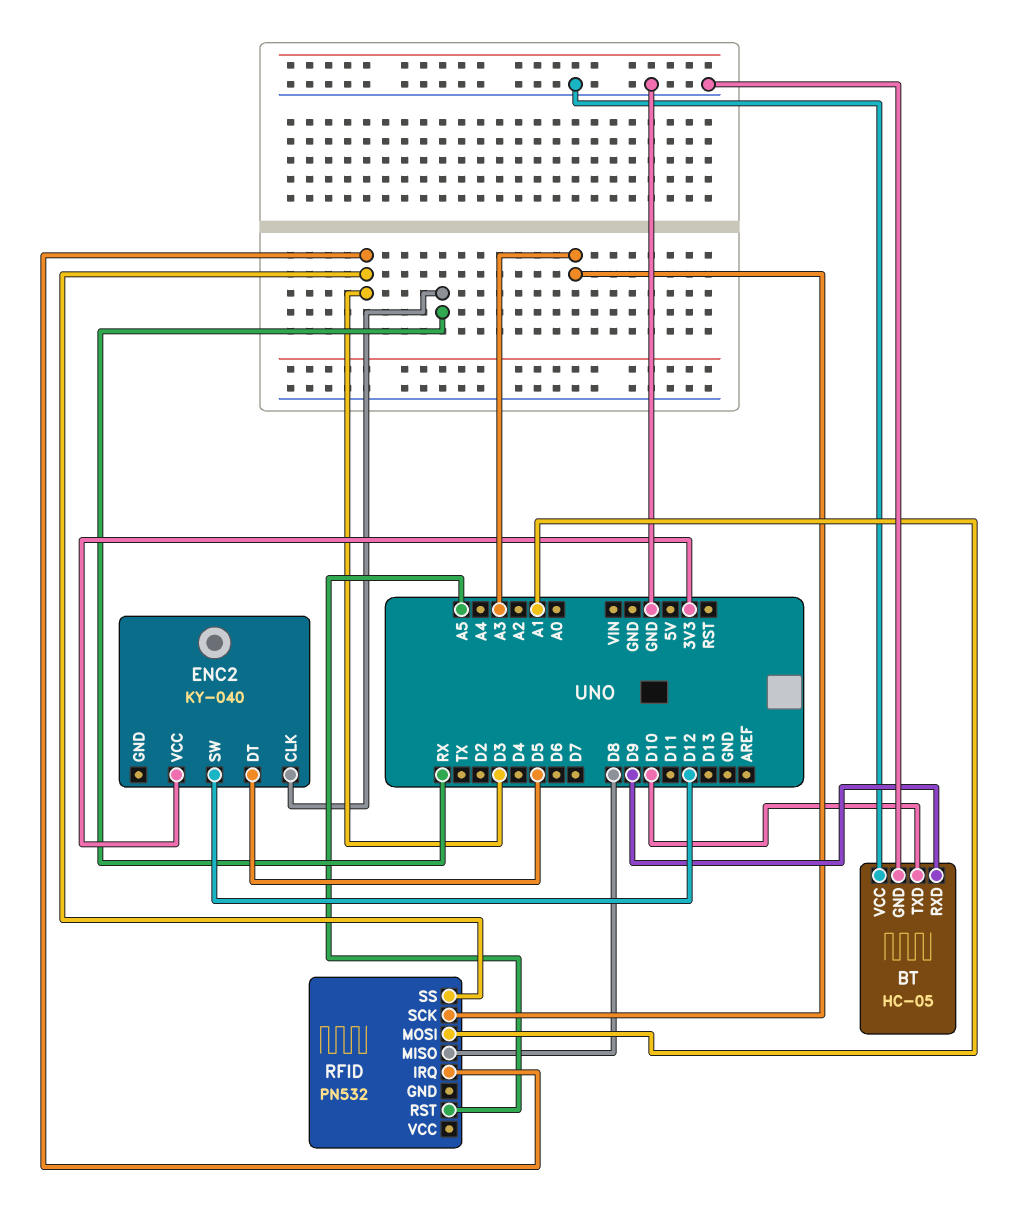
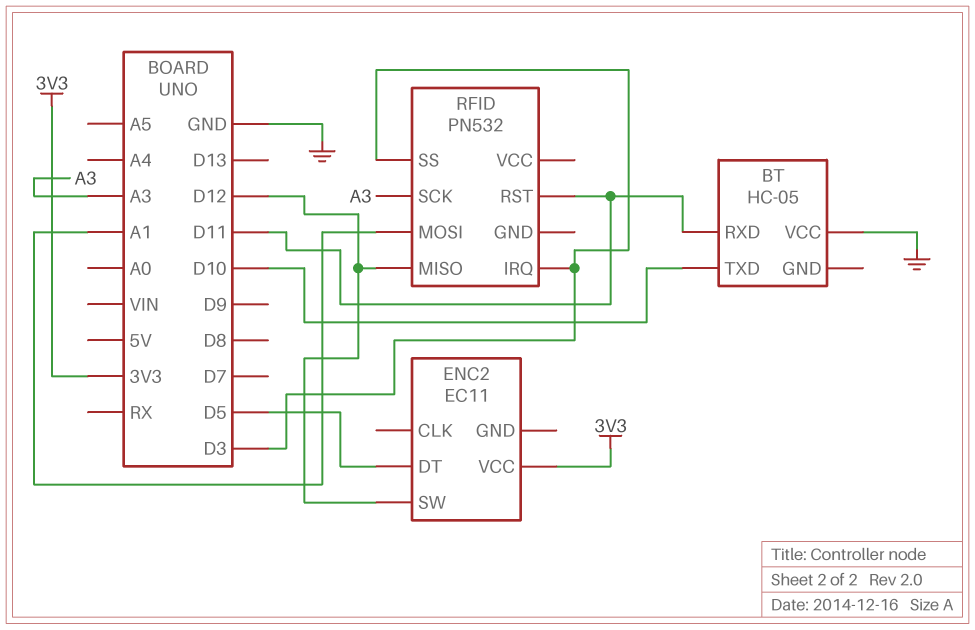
BT pin GND: GND -> none
BT pin RXD: D9 -> D11
ENC2: KY-040 -> EC11
ENC2 pin CLK: RX -> none
RFID pin MISO: D8 -> D12
RFID pin RST: A5 -> D11

